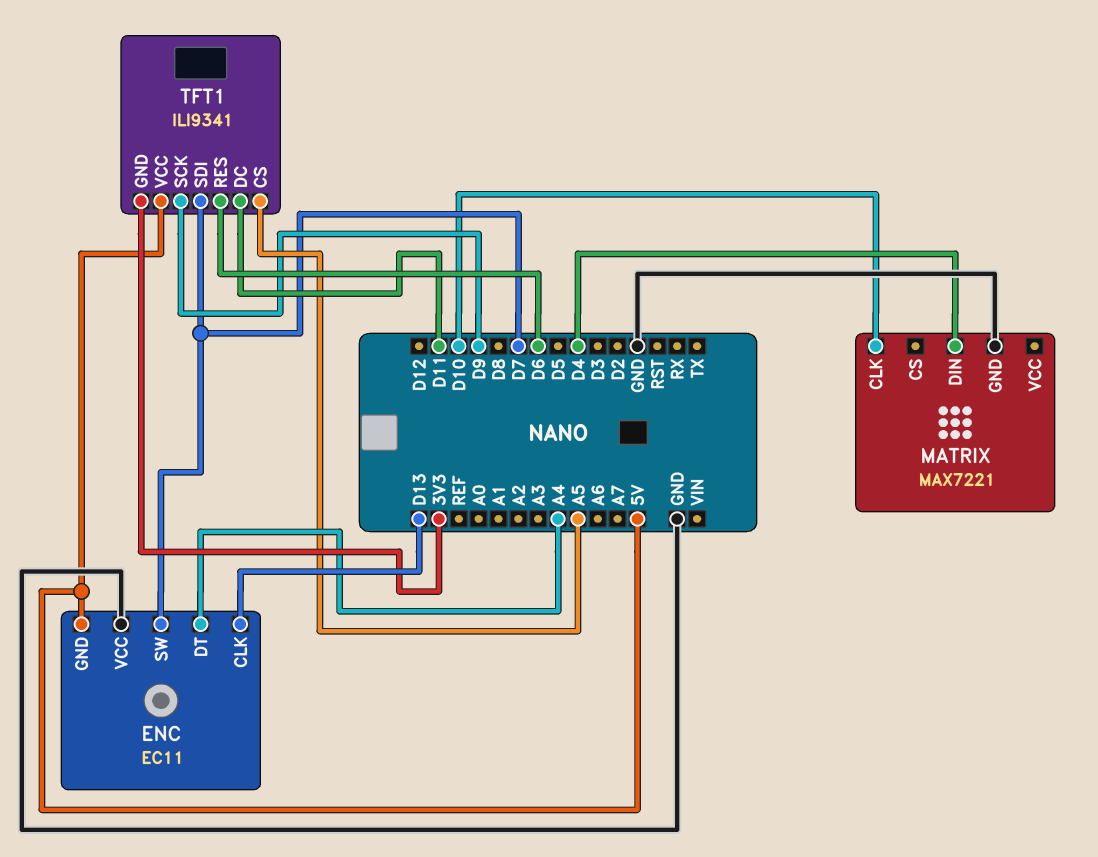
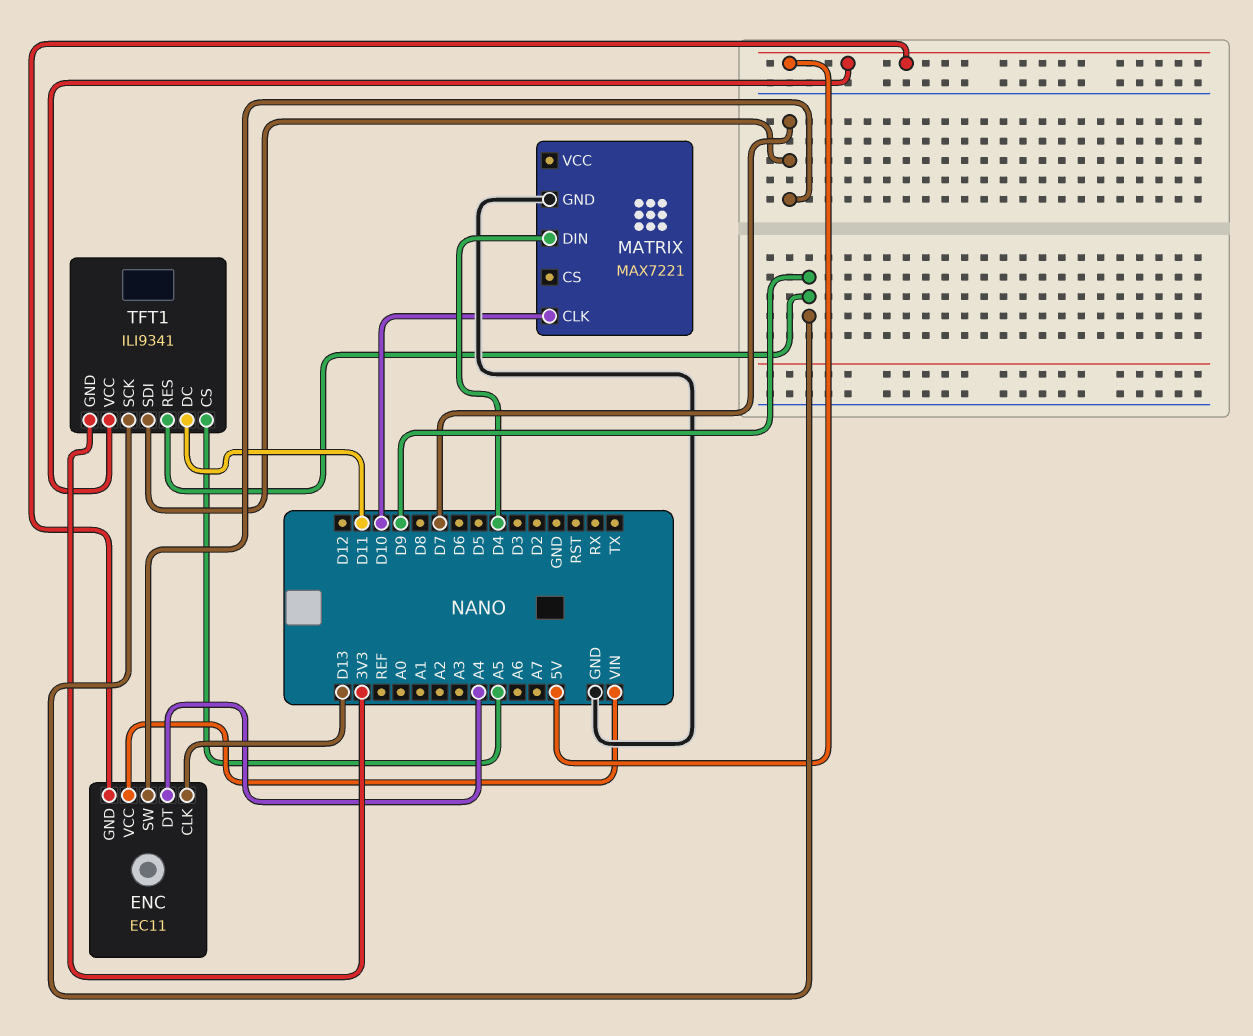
ENC pin VCC: GND -> VIN
TFT1 pin RES: D6 -> D9

